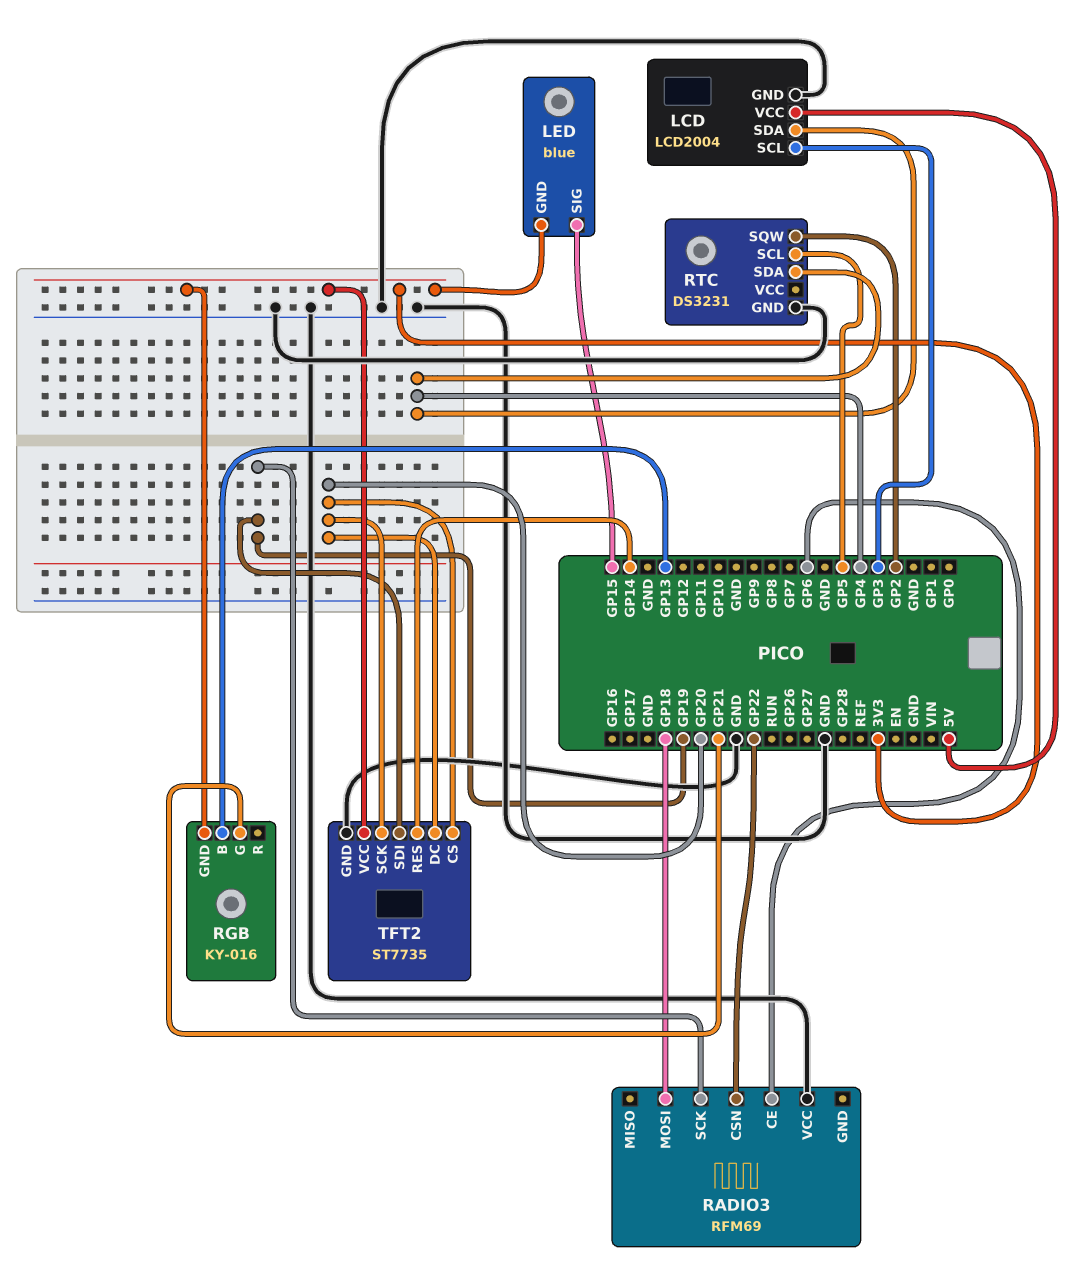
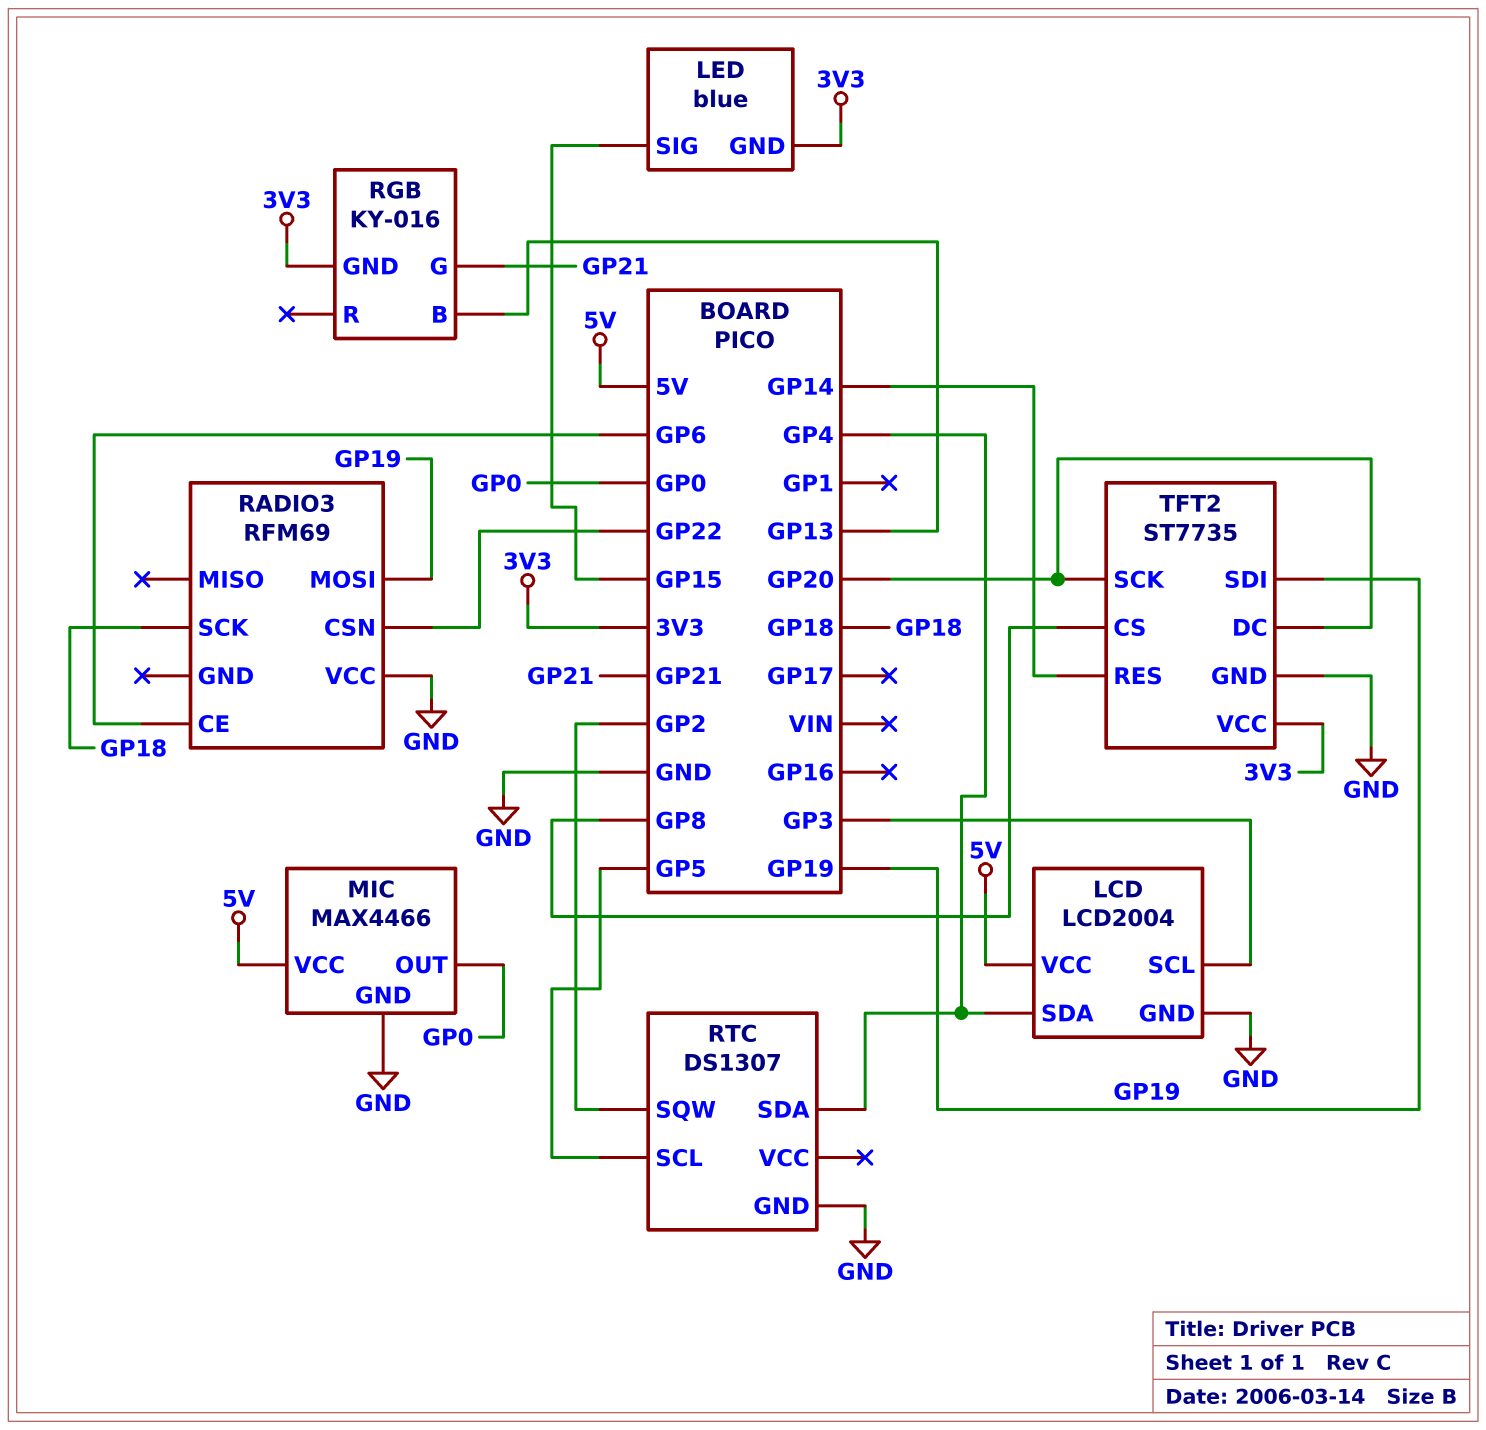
MIC: none -> MAX4466
MIC pin GND: none -> GND
MIC pin OUT: none -> GP0
MIC pin VCC: none -> 5V
RADIO3 pin MOSI: GP18 -> GP19
RADIO3 pin SCK: GP19 -> GP18
RTC: DS3231 -> DS1307
TFT2 pin CS: GP20 -> GP8

